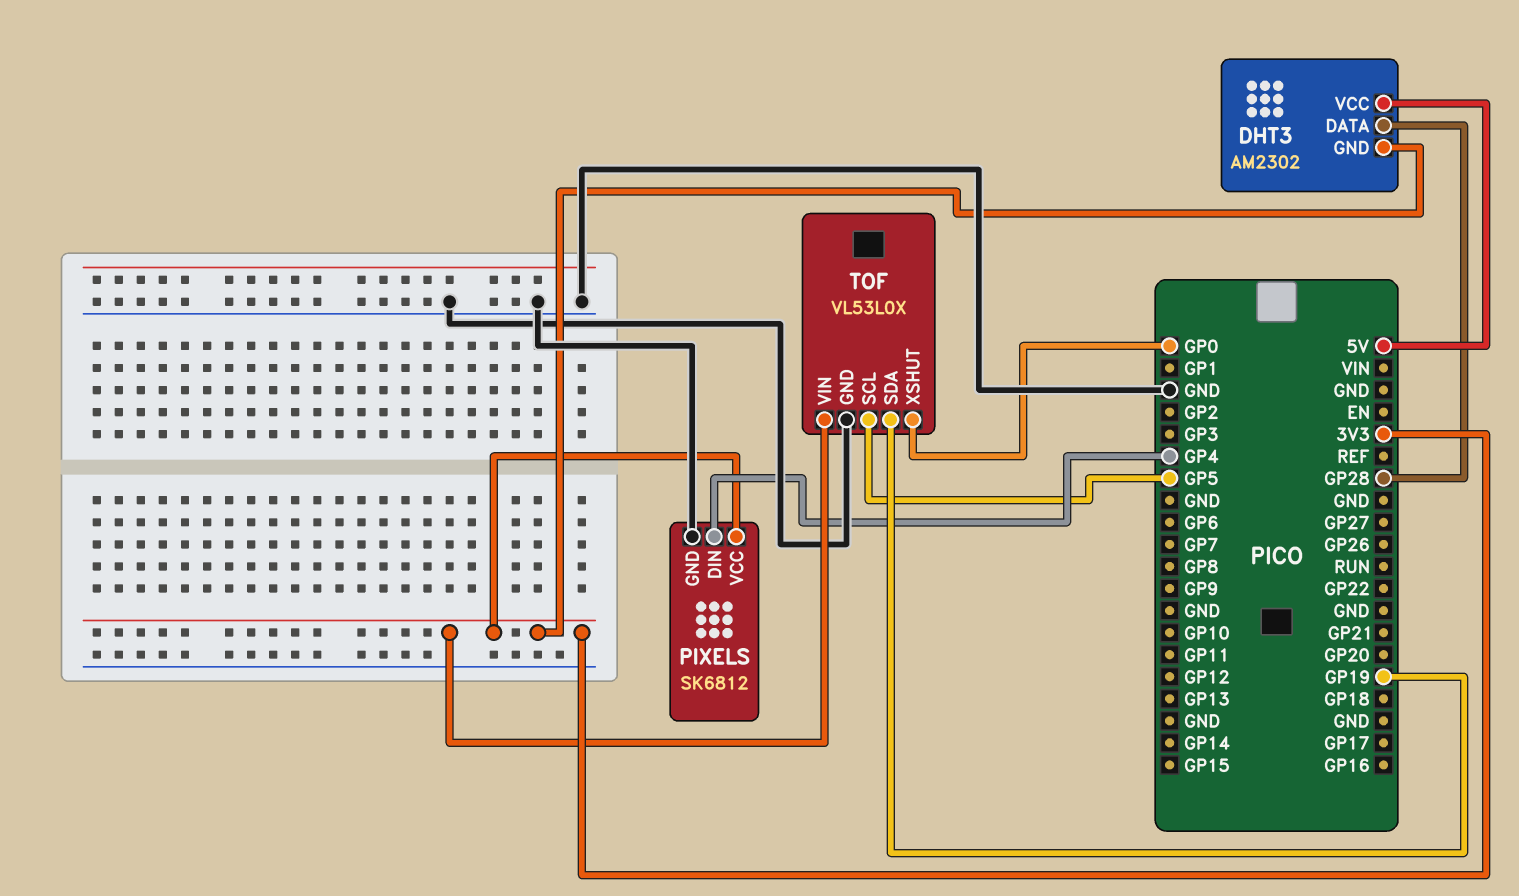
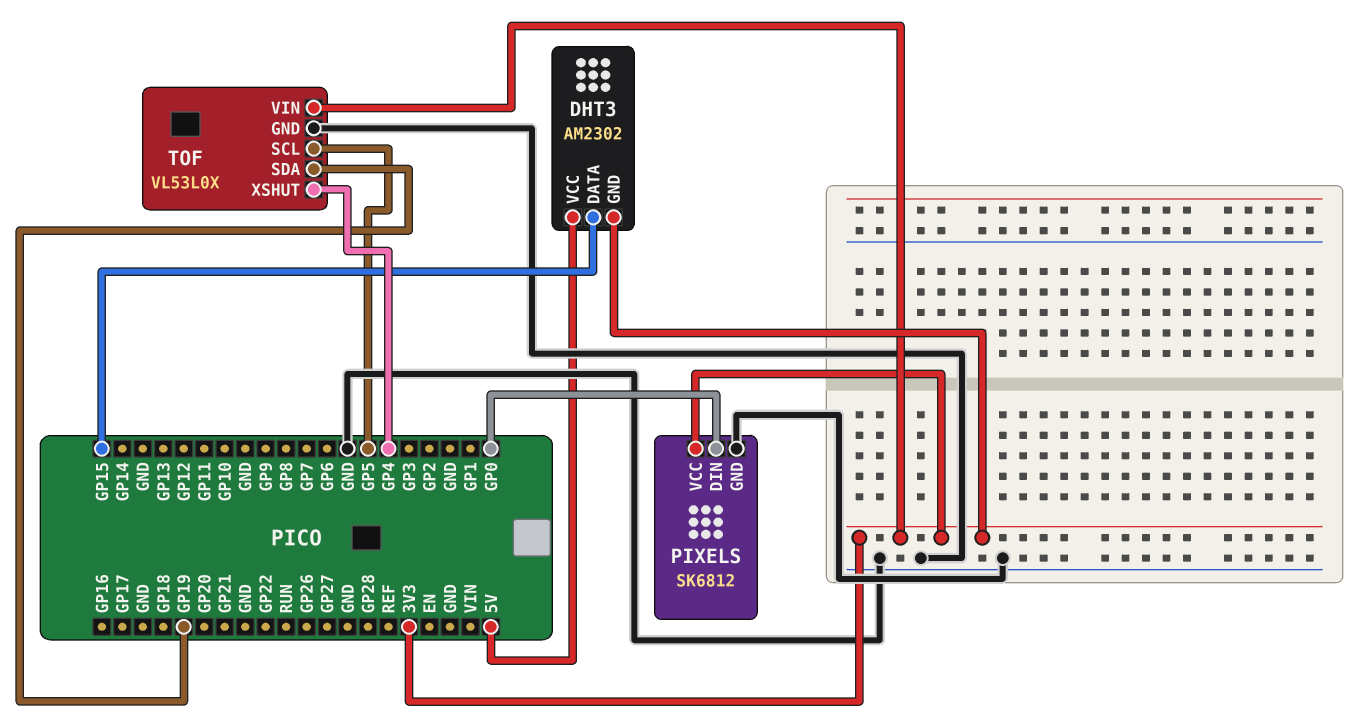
DHT3 pin DATA: GP28 -> GP15
PIXELS pin DIN: GP4 -> GP0
TOF pin XSHUT: GP0 -> GP4

